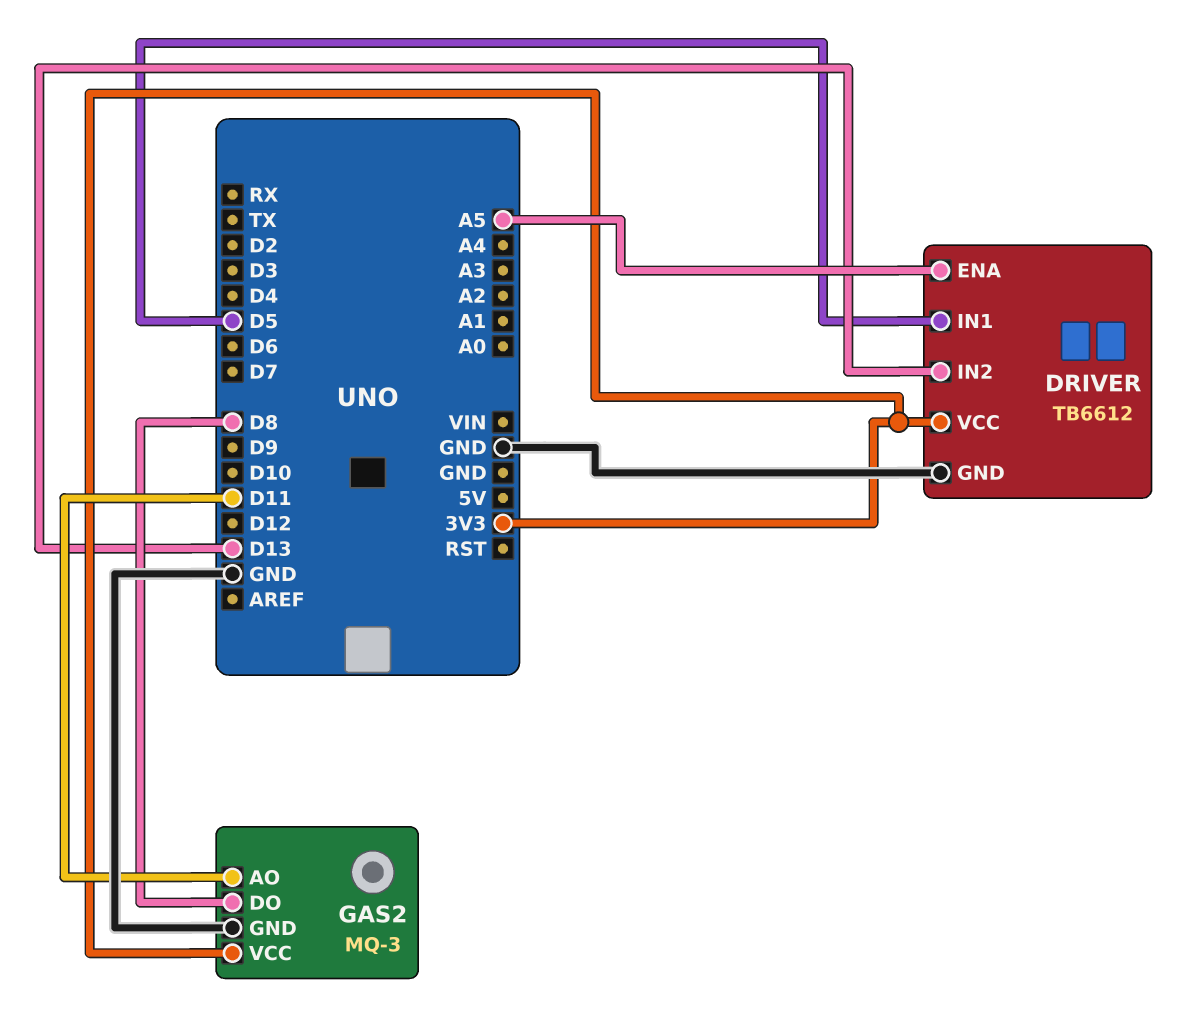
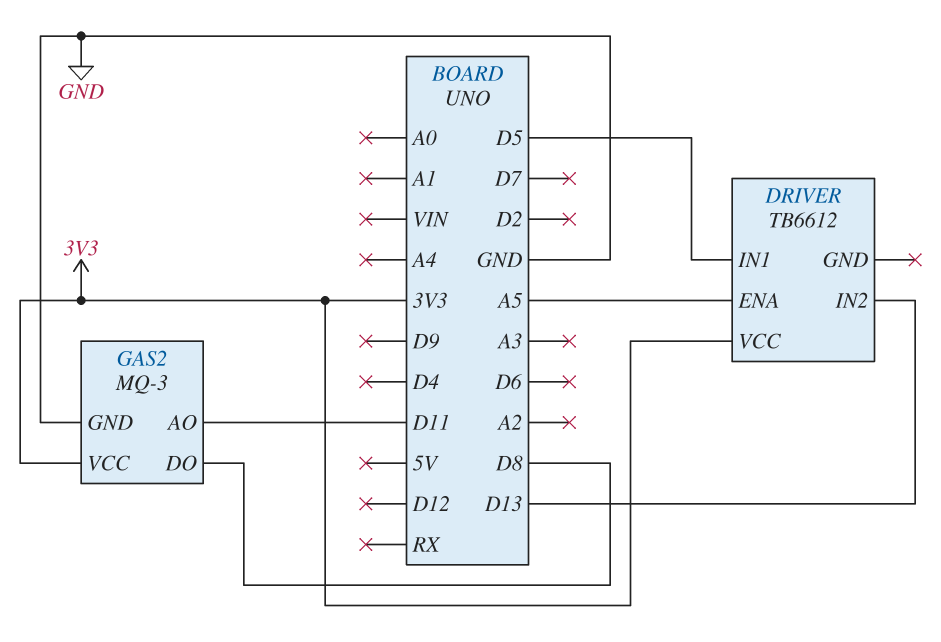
DRIVER pin GND: GND -> none

